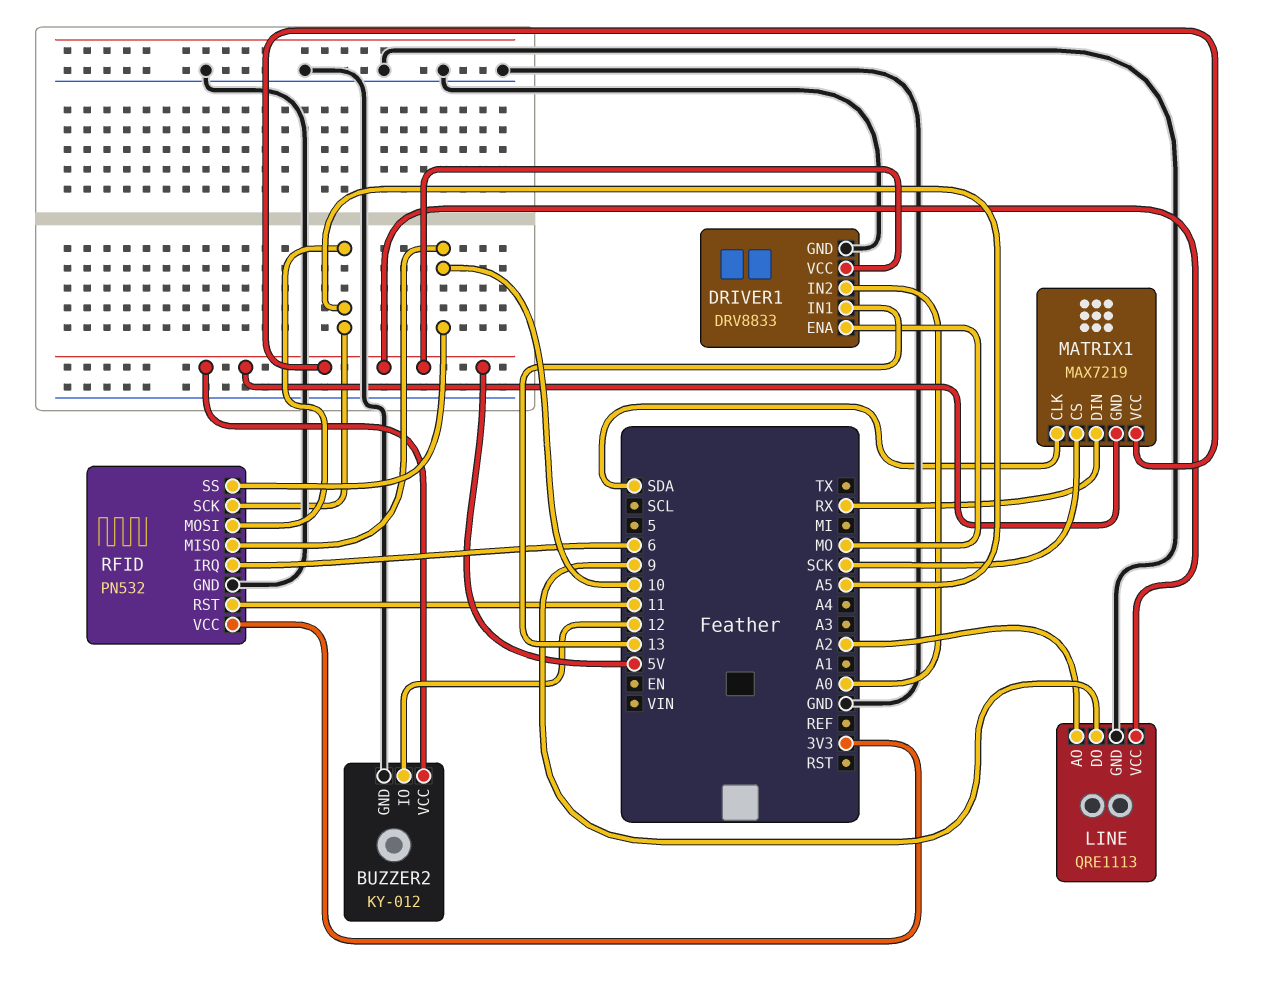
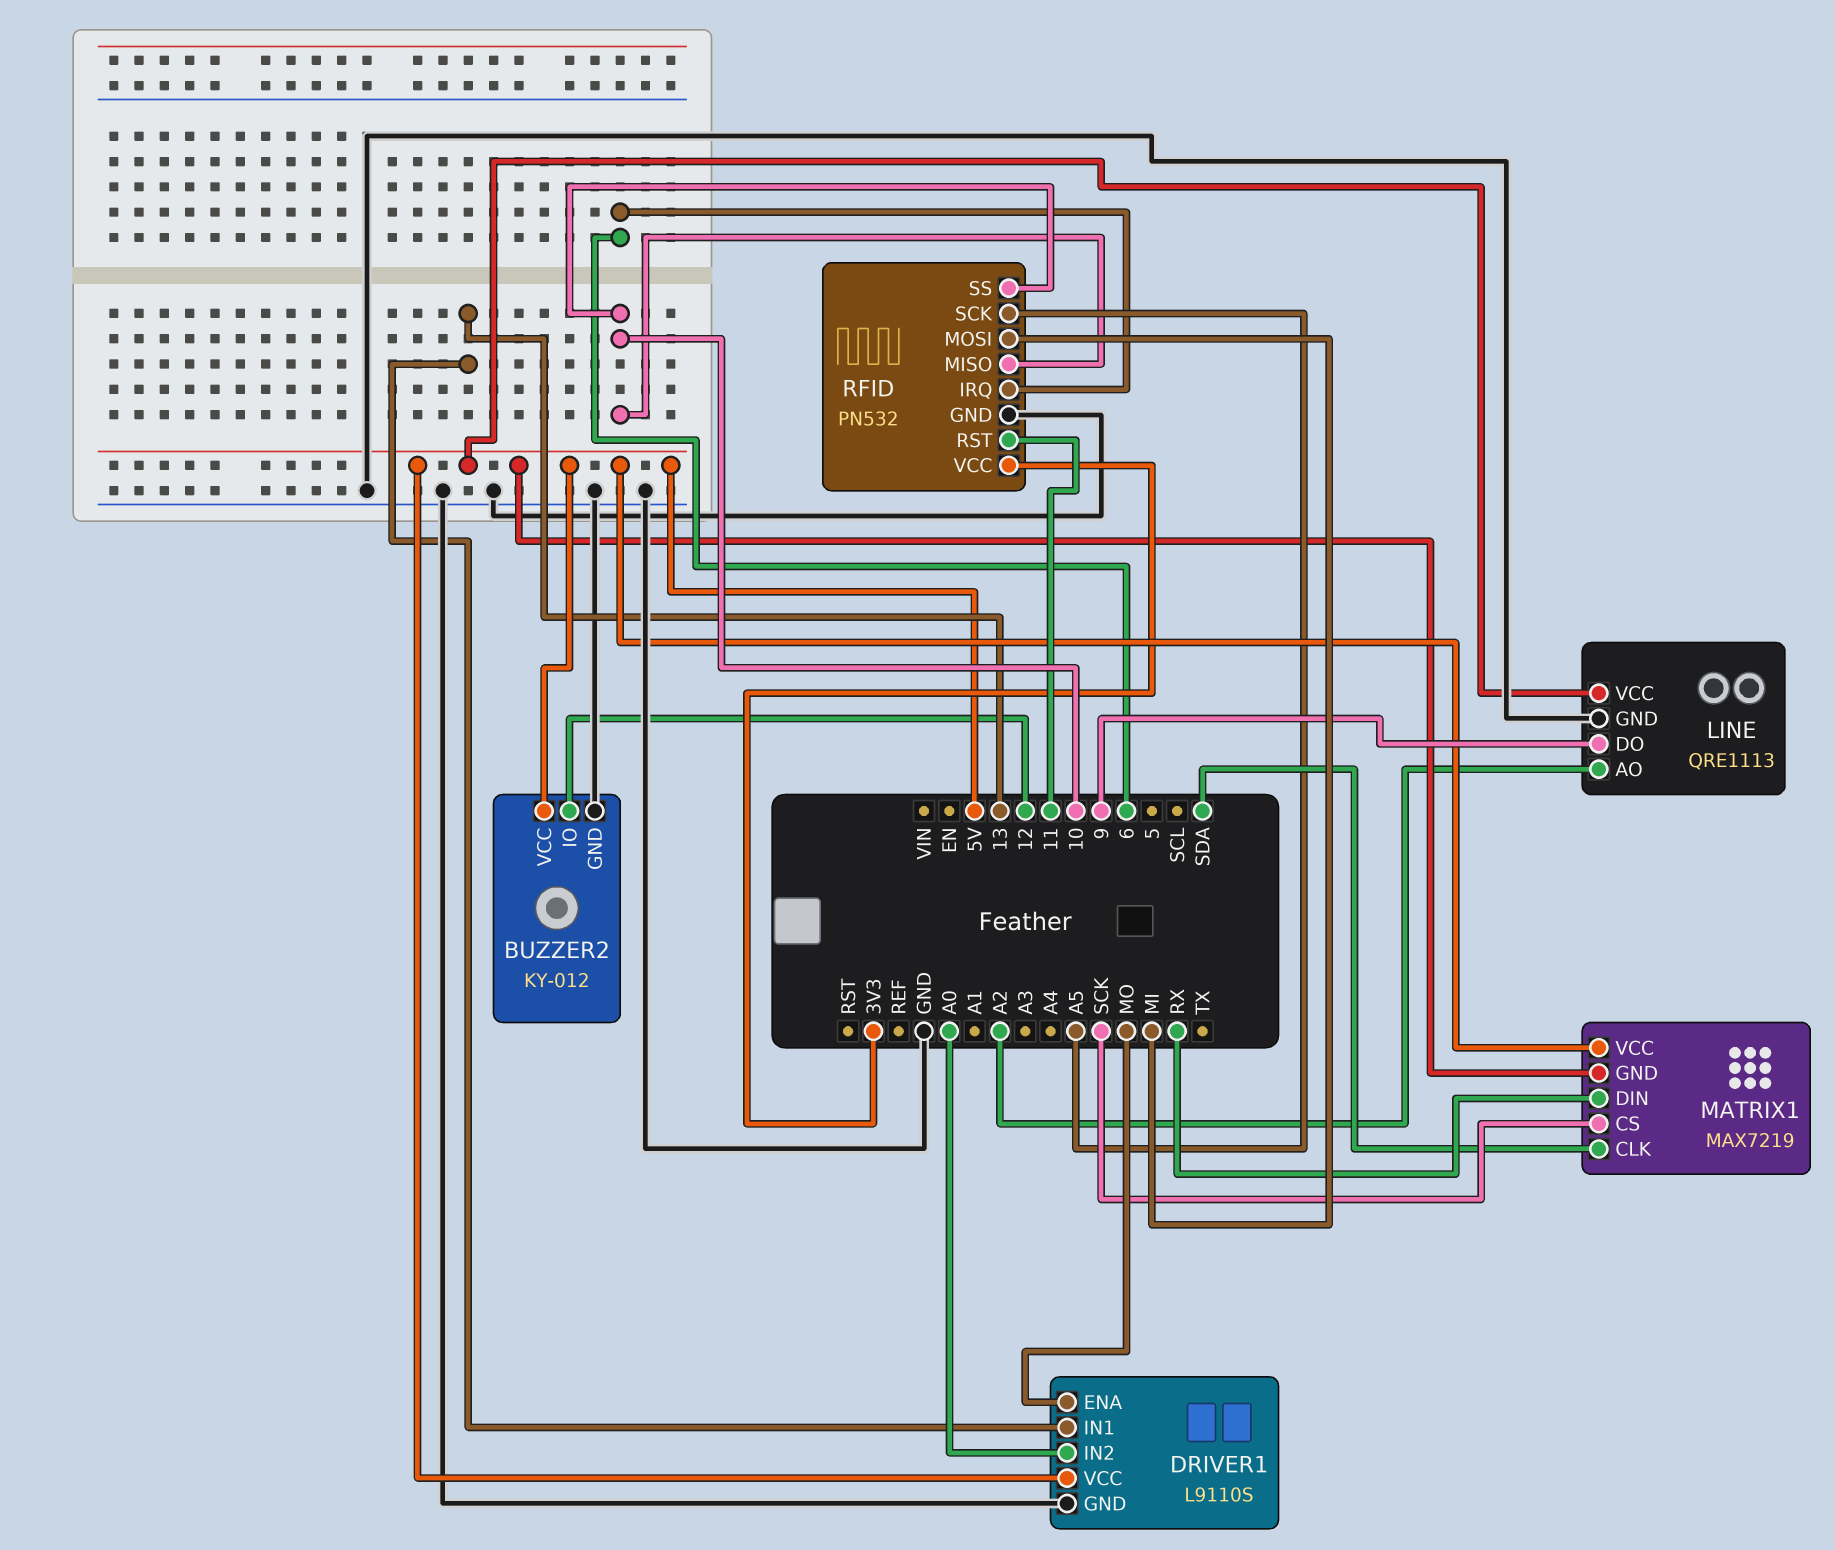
DRIVER1: DRV8833 -> L9110S
RFID pin MOSI: A5 -> MI

